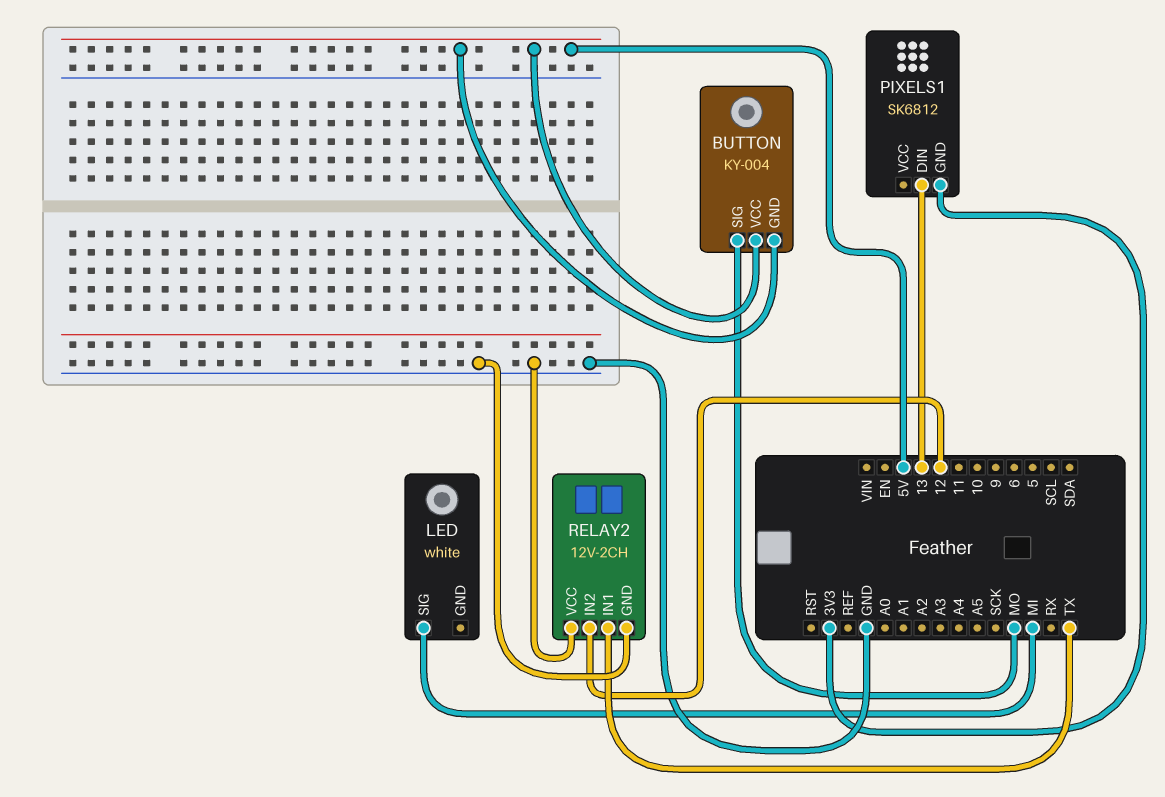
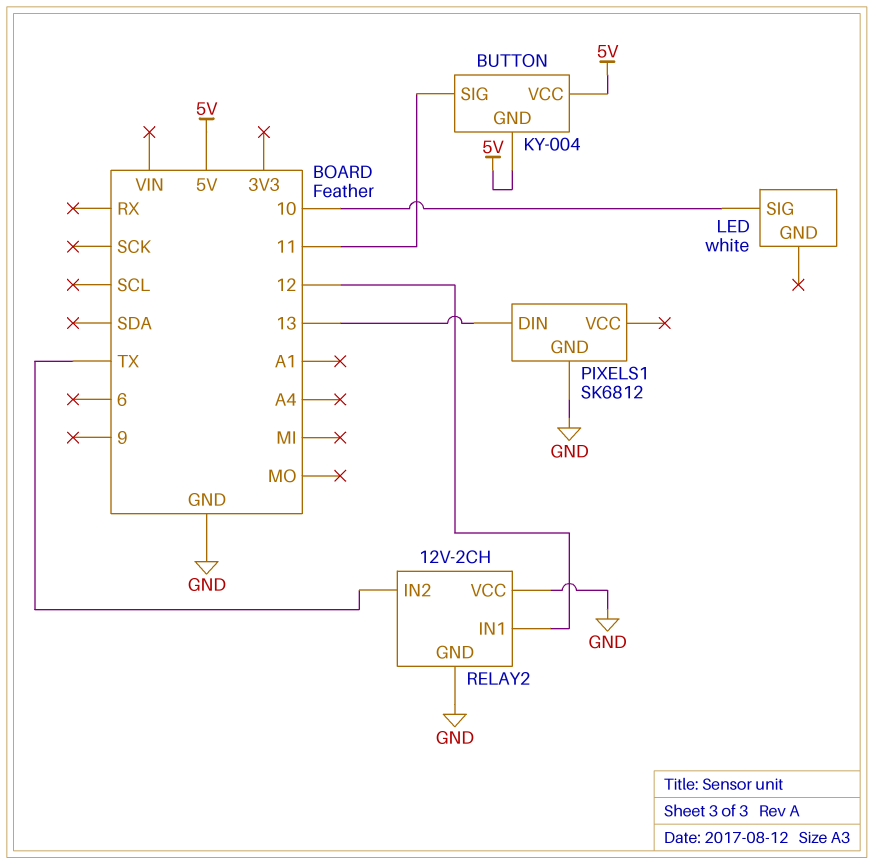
BUTTON pin SIG: MO -> 11
LED pin SIG: MI -> 10
PIXELS1 pin GND: 3V3 -> GND
RELAY2 pin IN1: TX -> 12
RELAY2 pin IN2: 12 -> TX

